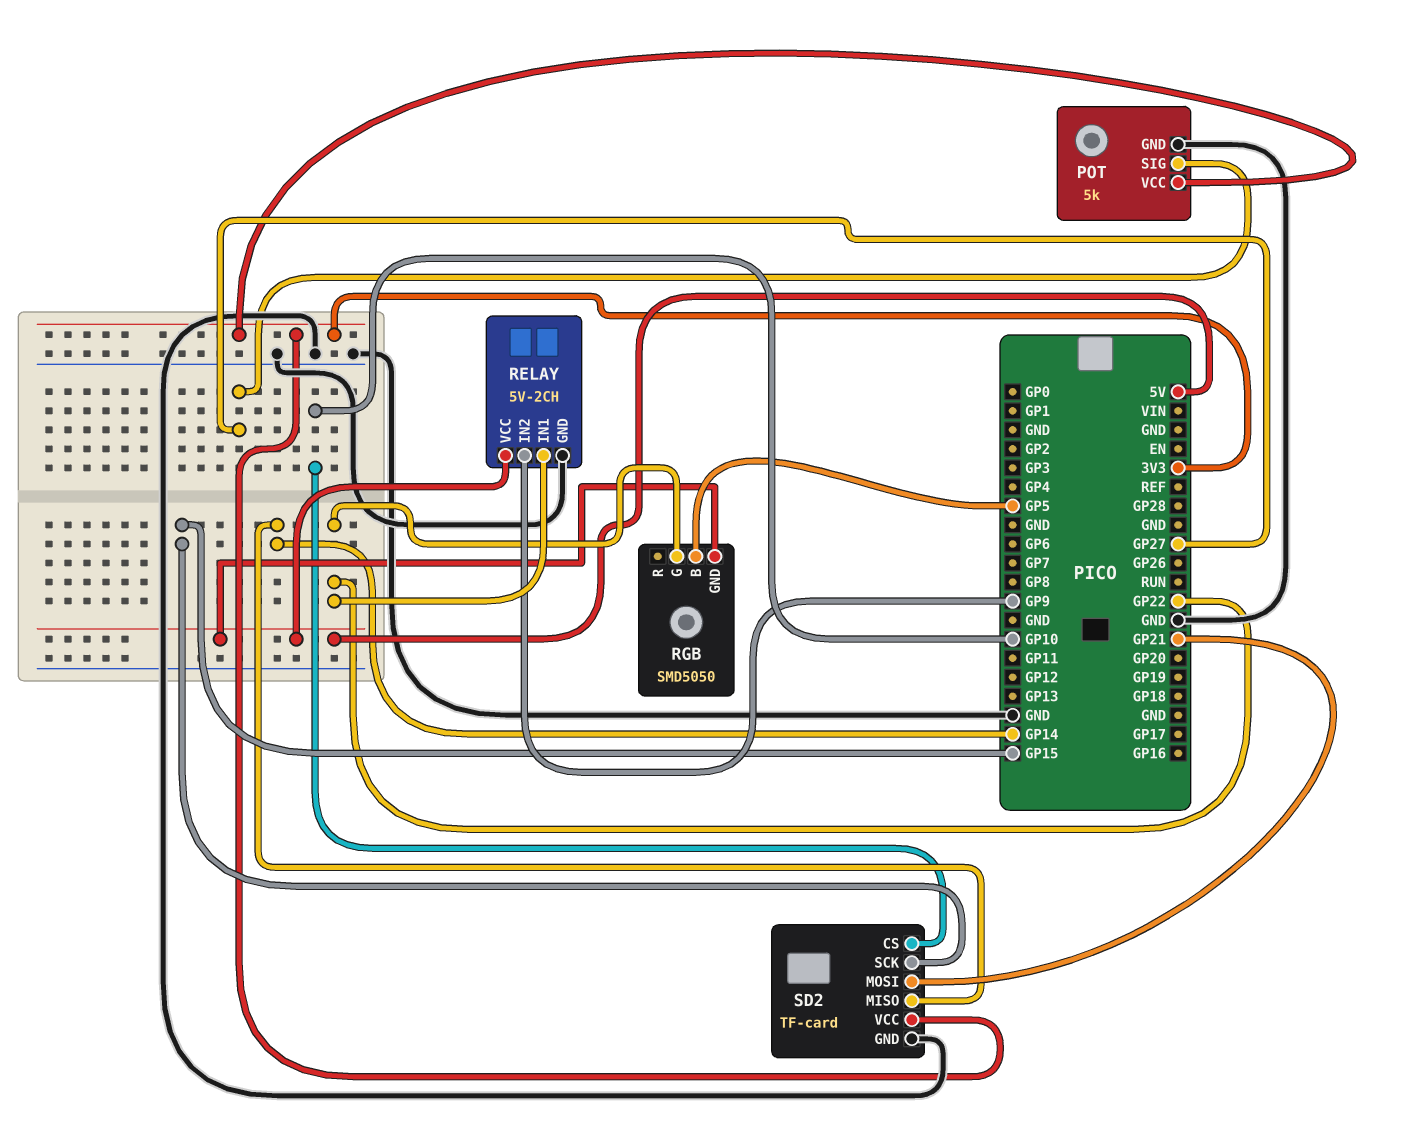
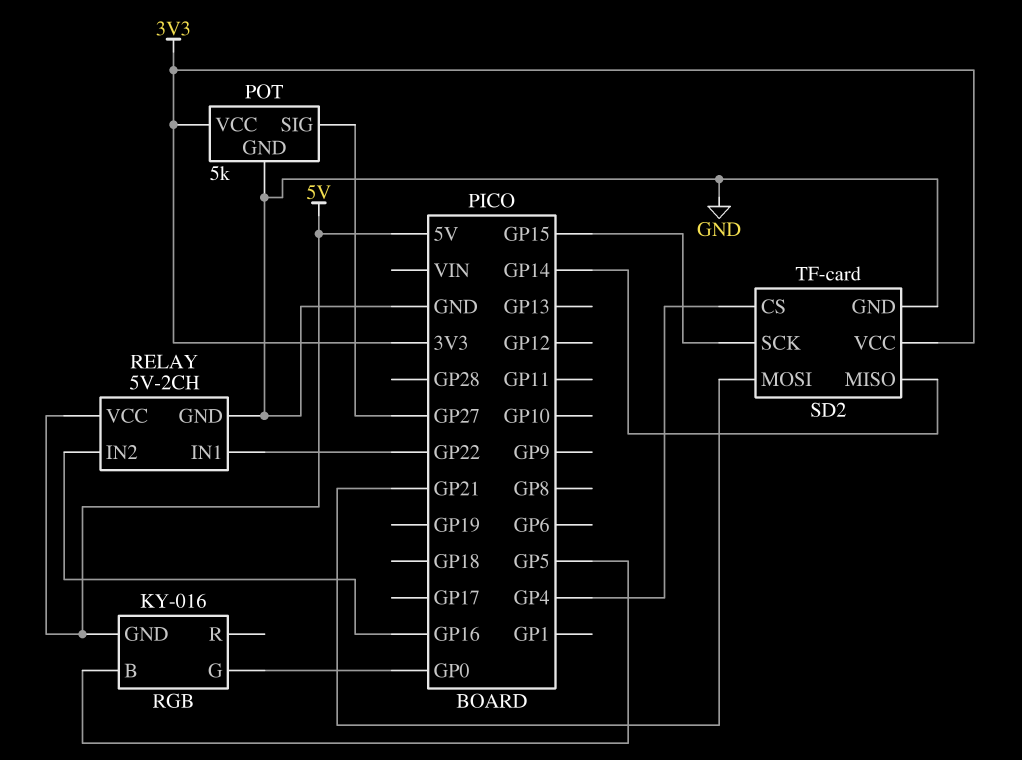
RELAY pin IN2: GP9 -> GP16
RGB: SMD5050 -> KY-016
RGB pin G: GP22 -> GP0
SD2 pin CS: GP10 -> GP4

